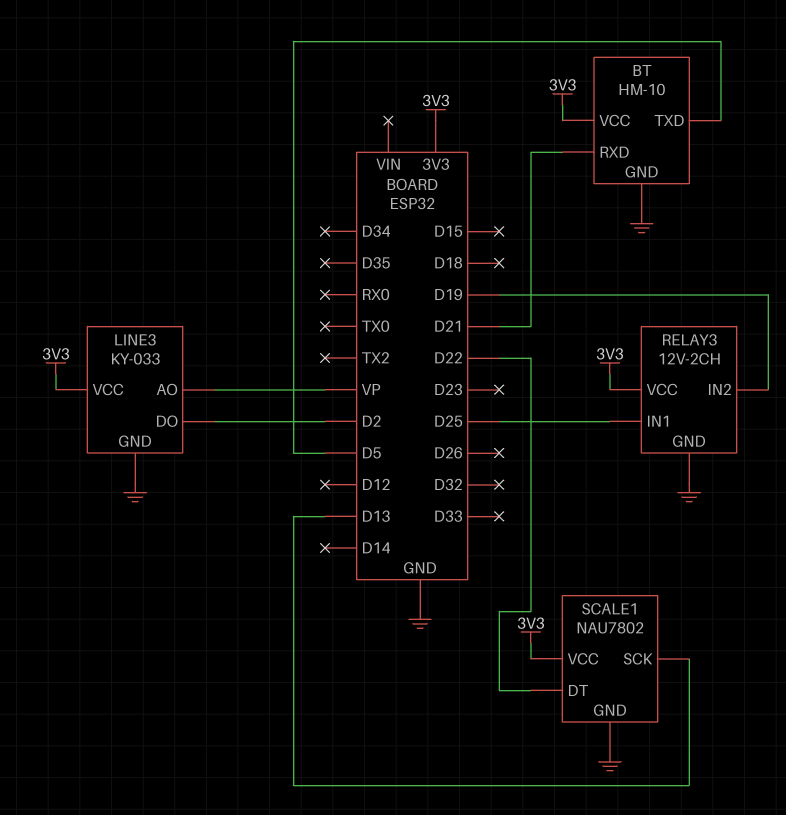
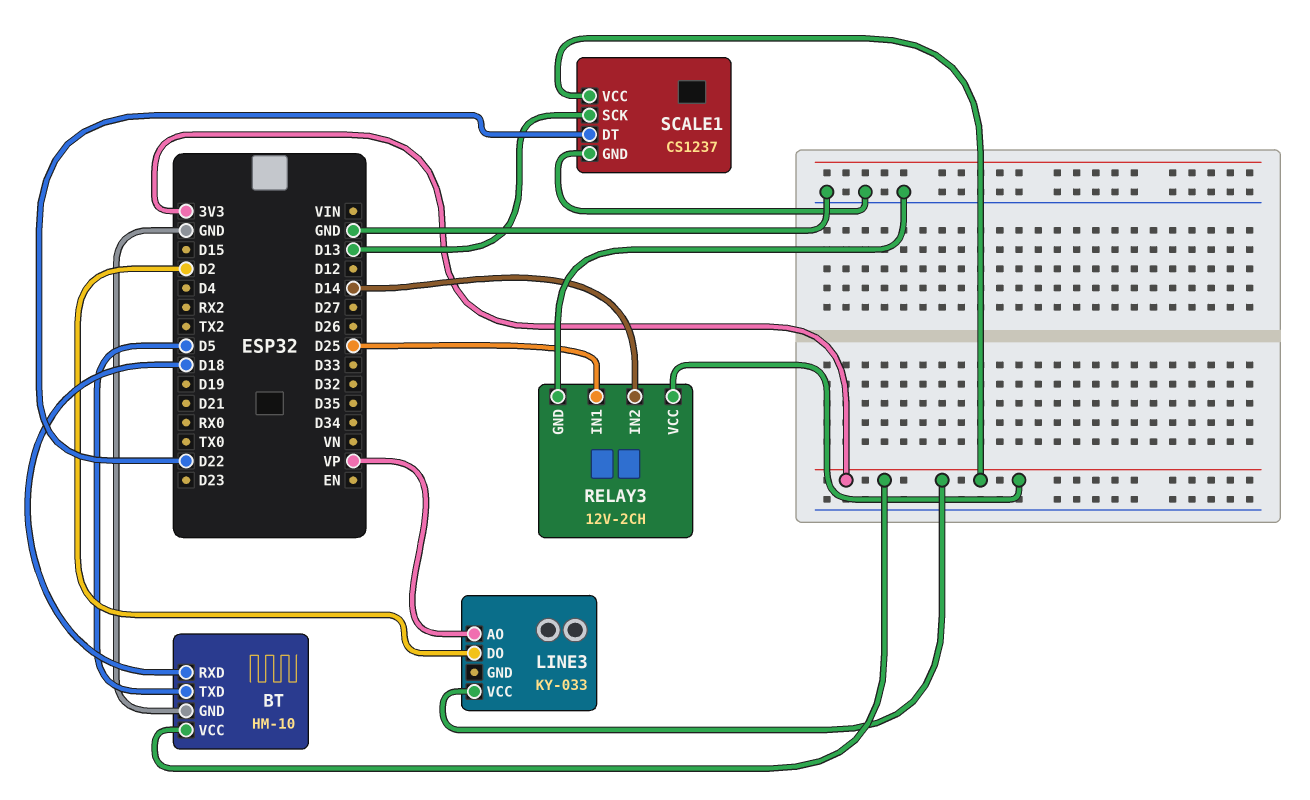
BT pin RXD: D21 -> D18
LINE3 pin GND: GND -> none
RELAY3 pin IN2: D19 -> D14
SCALE1: NAU7802 -> CS1237

